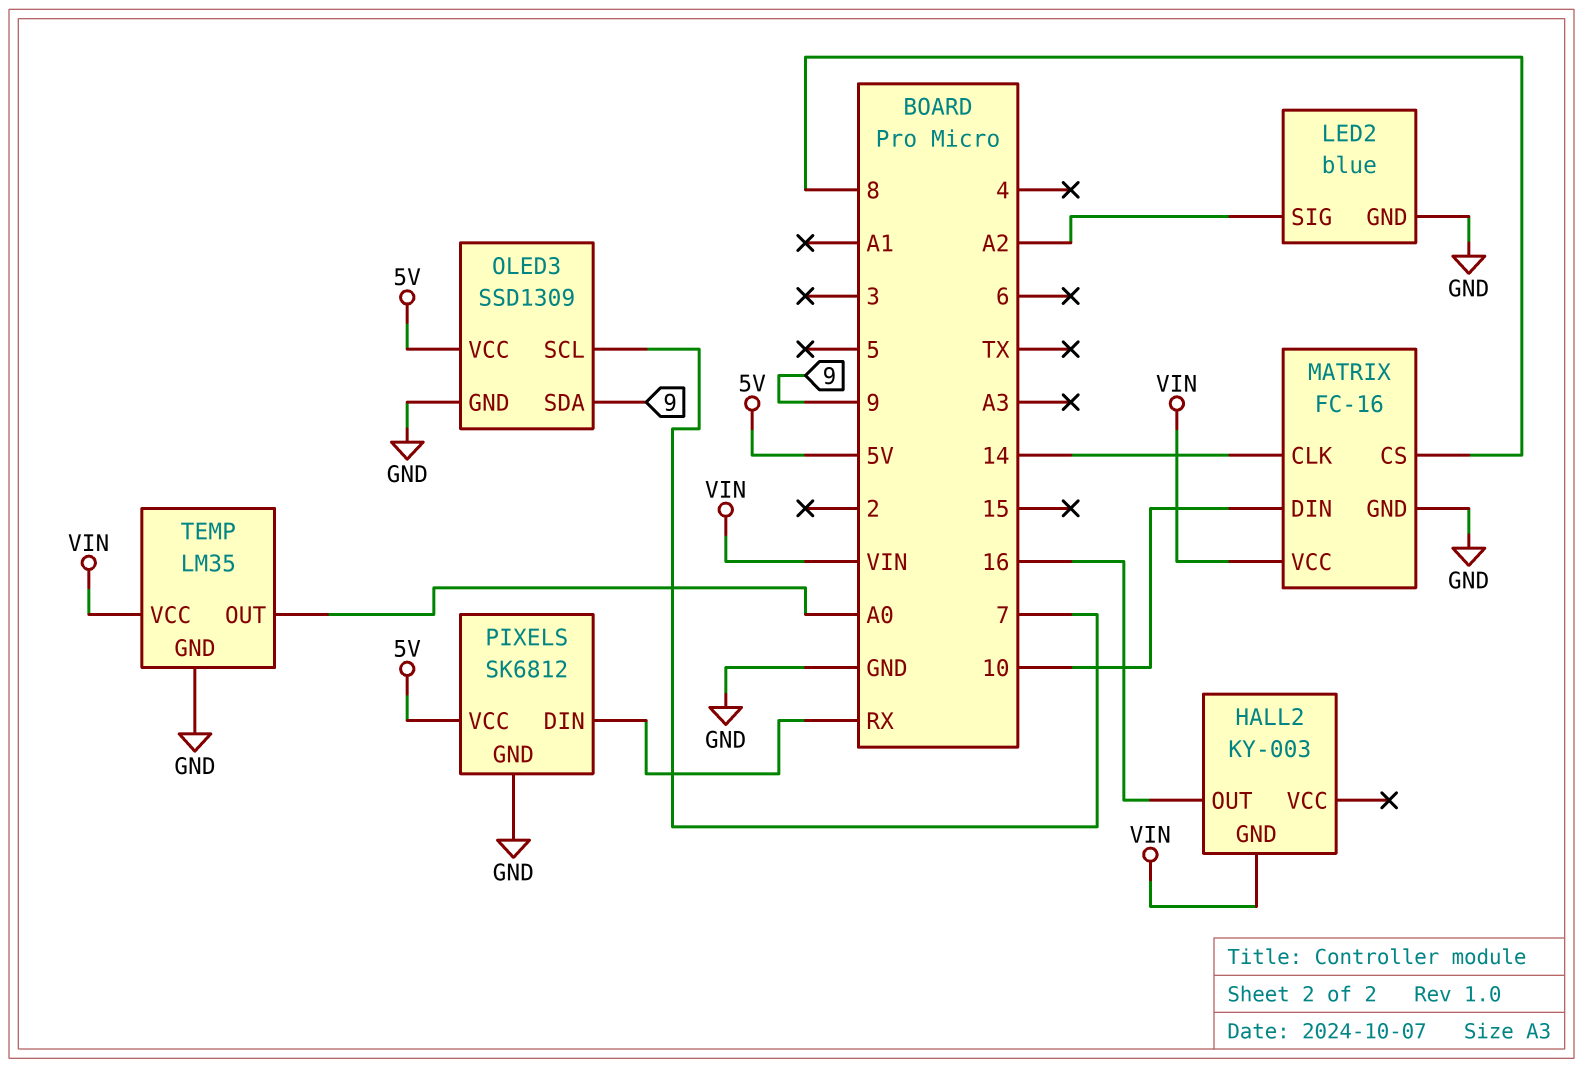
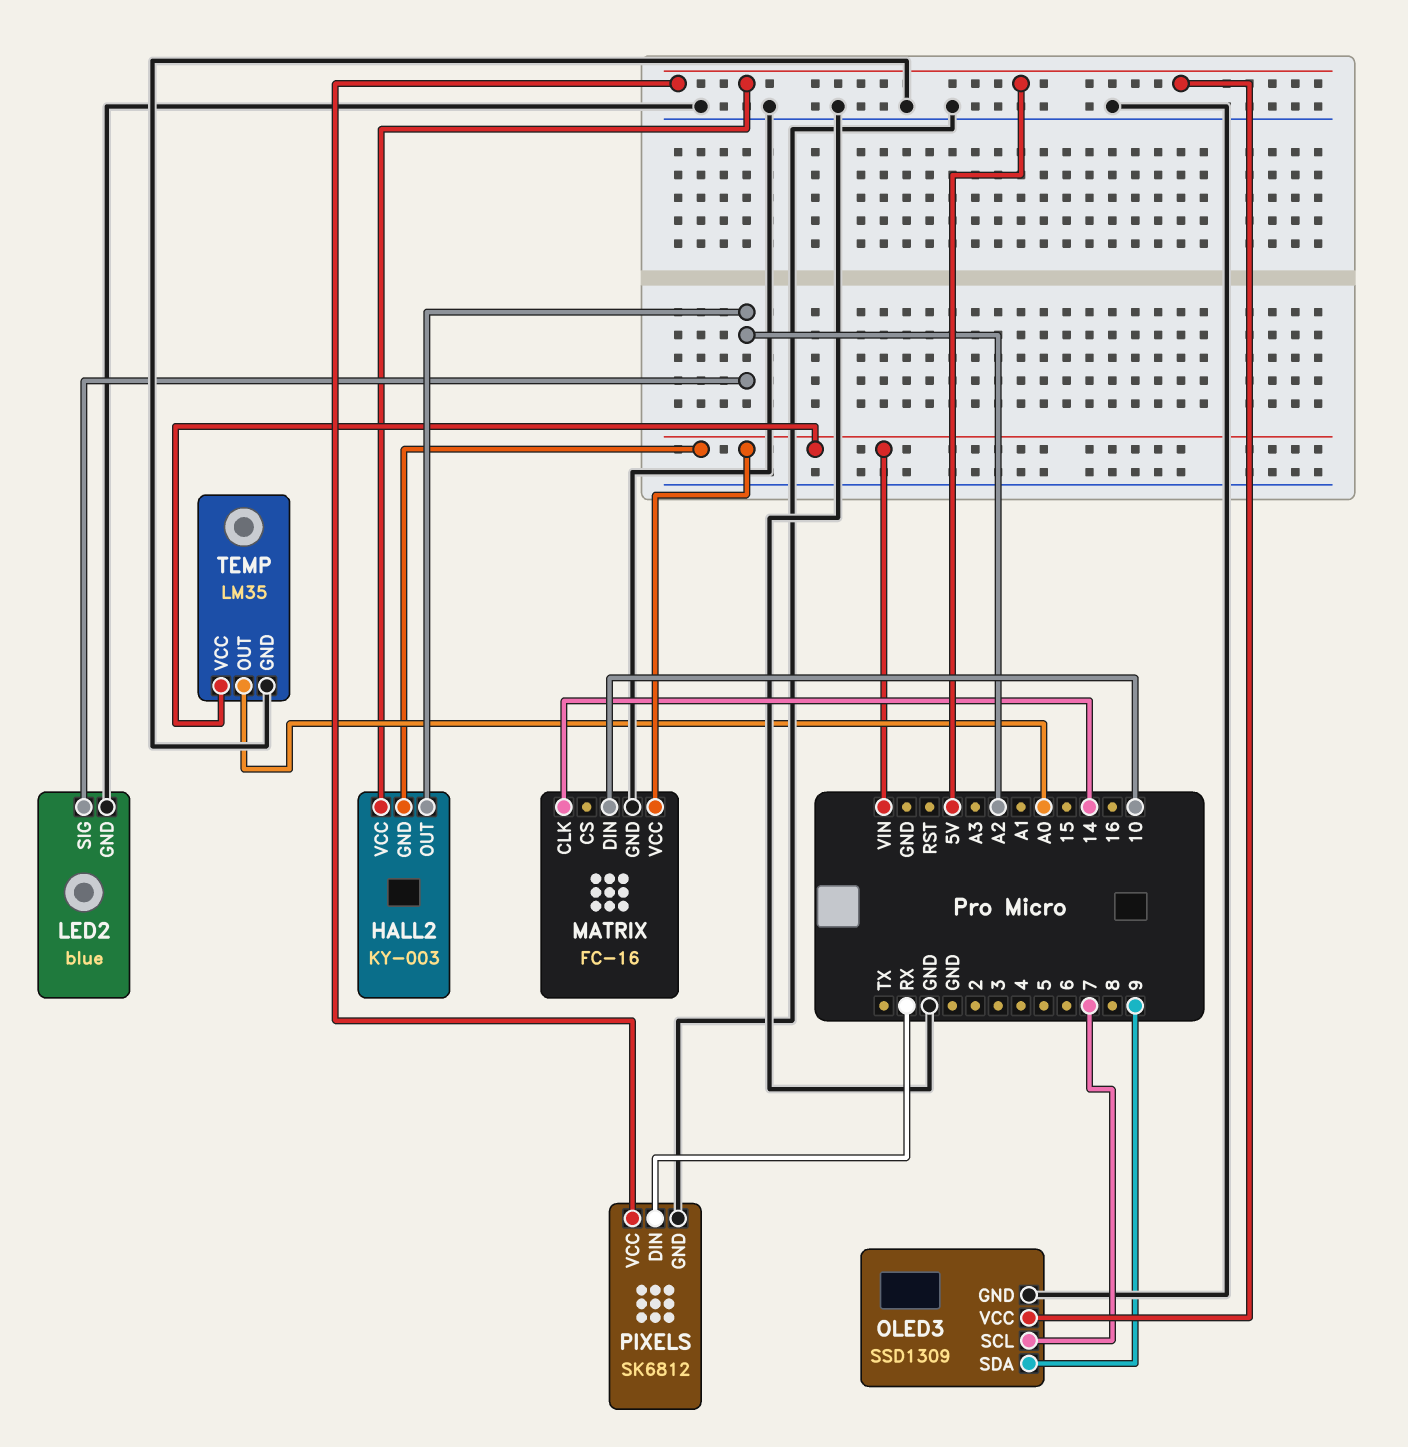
HALL2 pin OUT: 16 -> A2
HALL2 pin VCC: none -> 5V
MATRIX pin CS: 8 -> none

